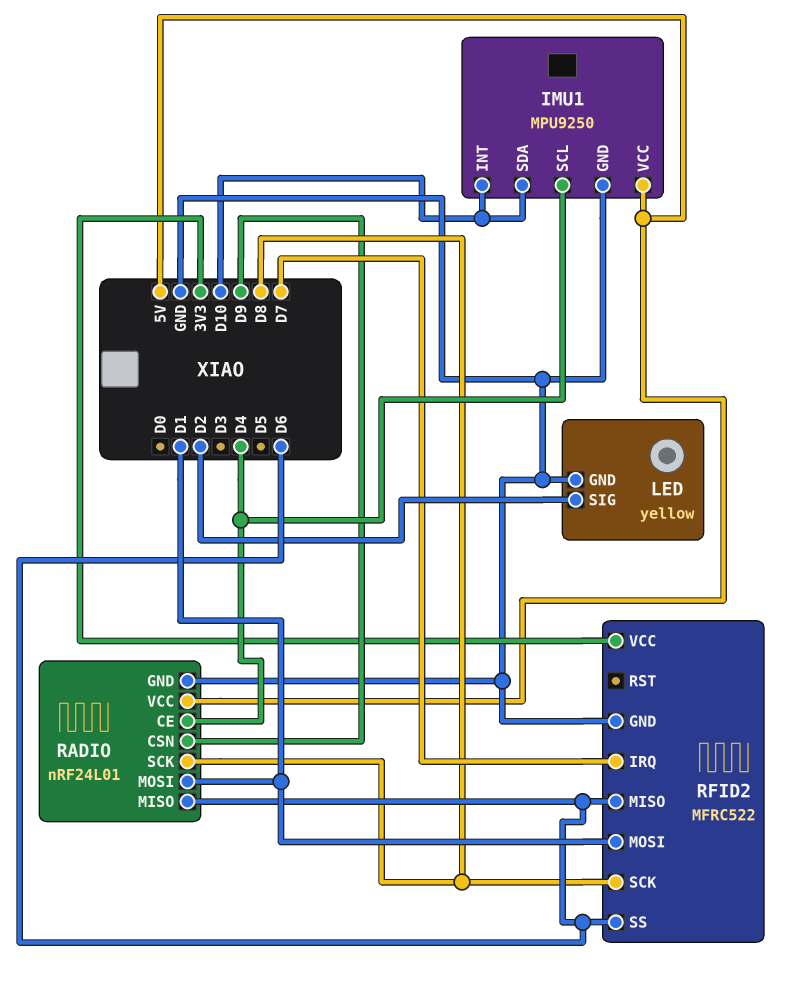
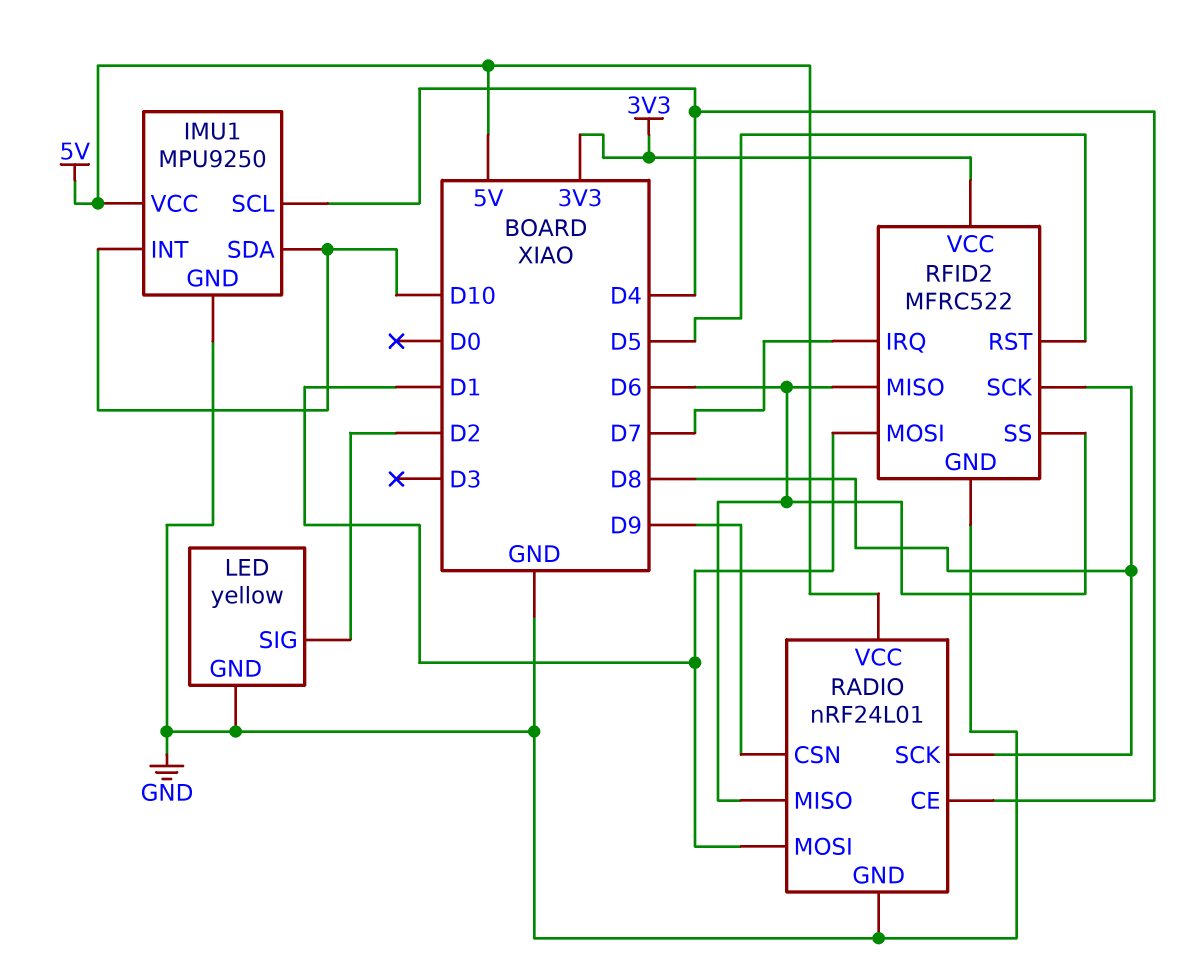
RFID2 pin RST: none -> D5

